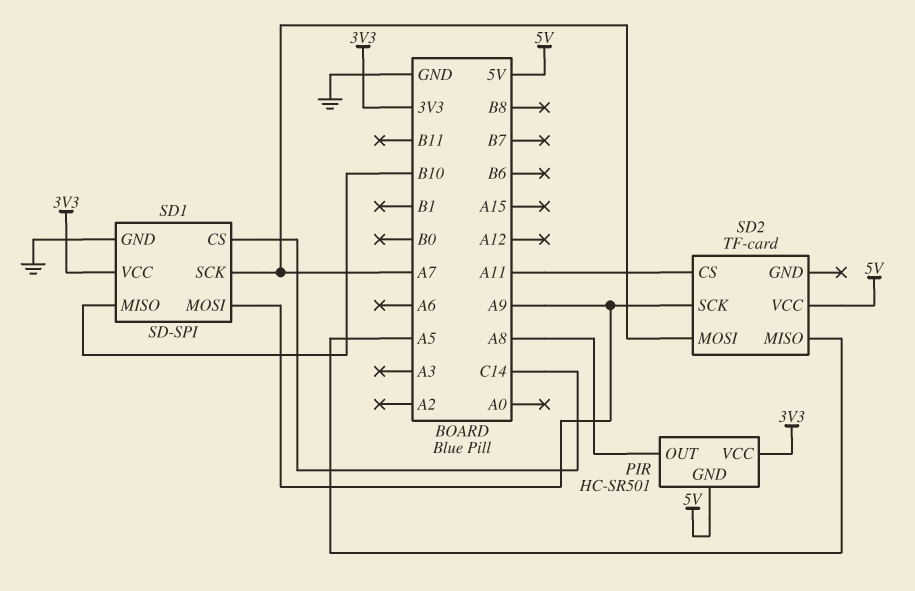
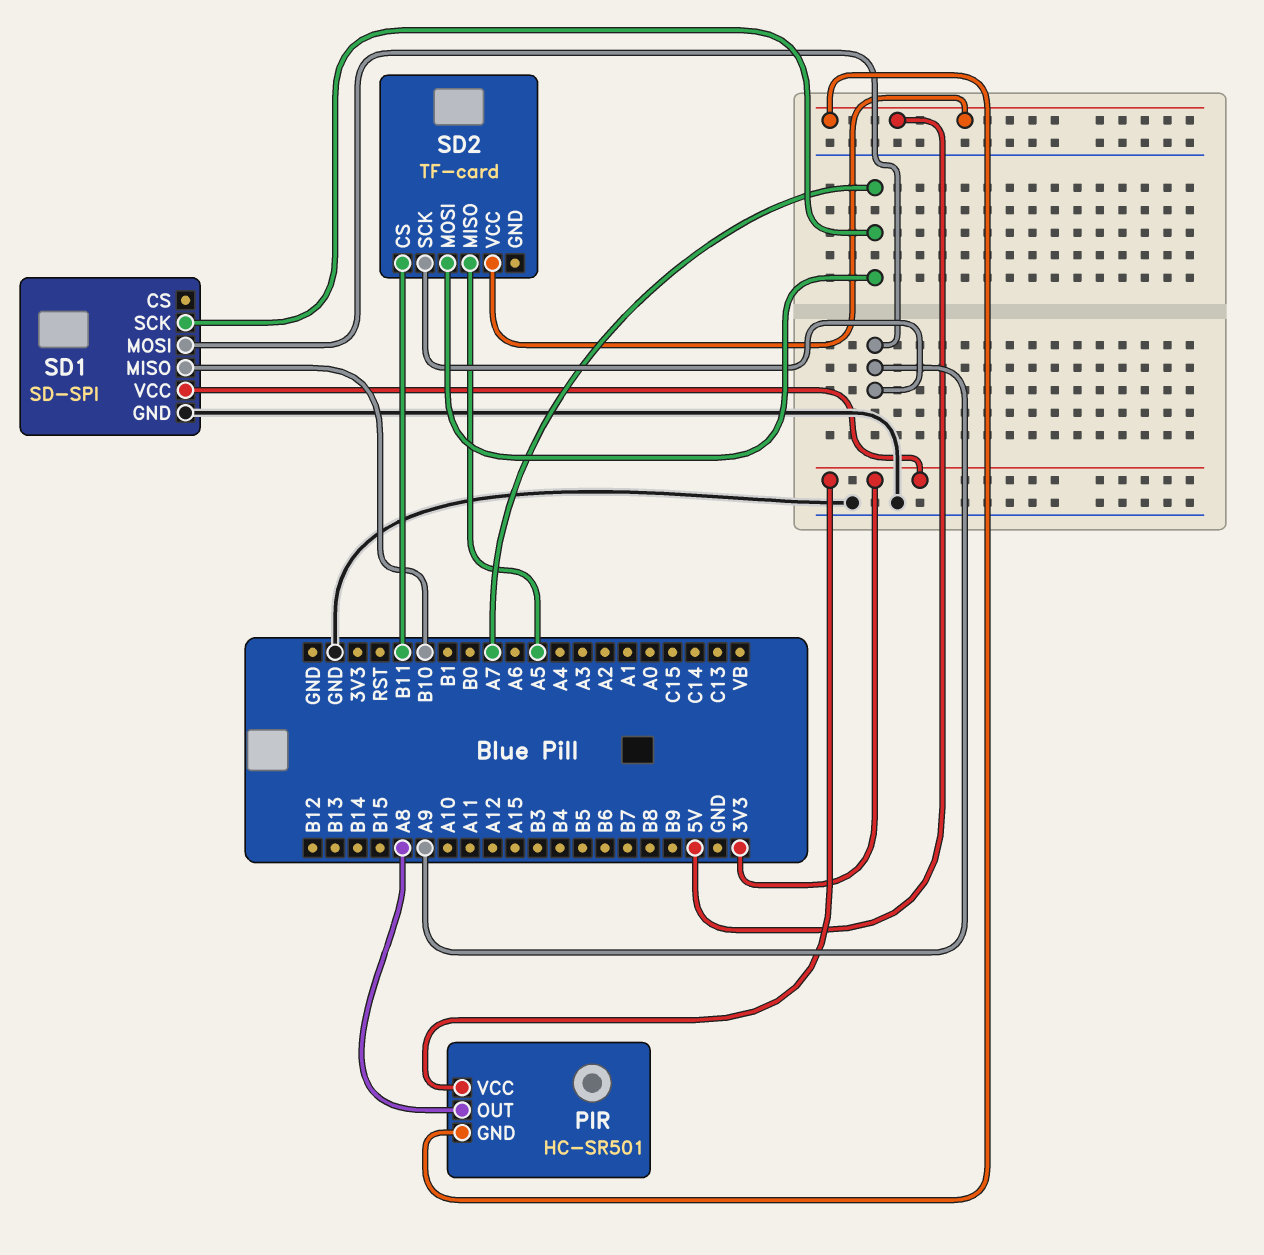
SD1 pin CS: C14 -> none
SD2 pin CS: A11 -> B11

